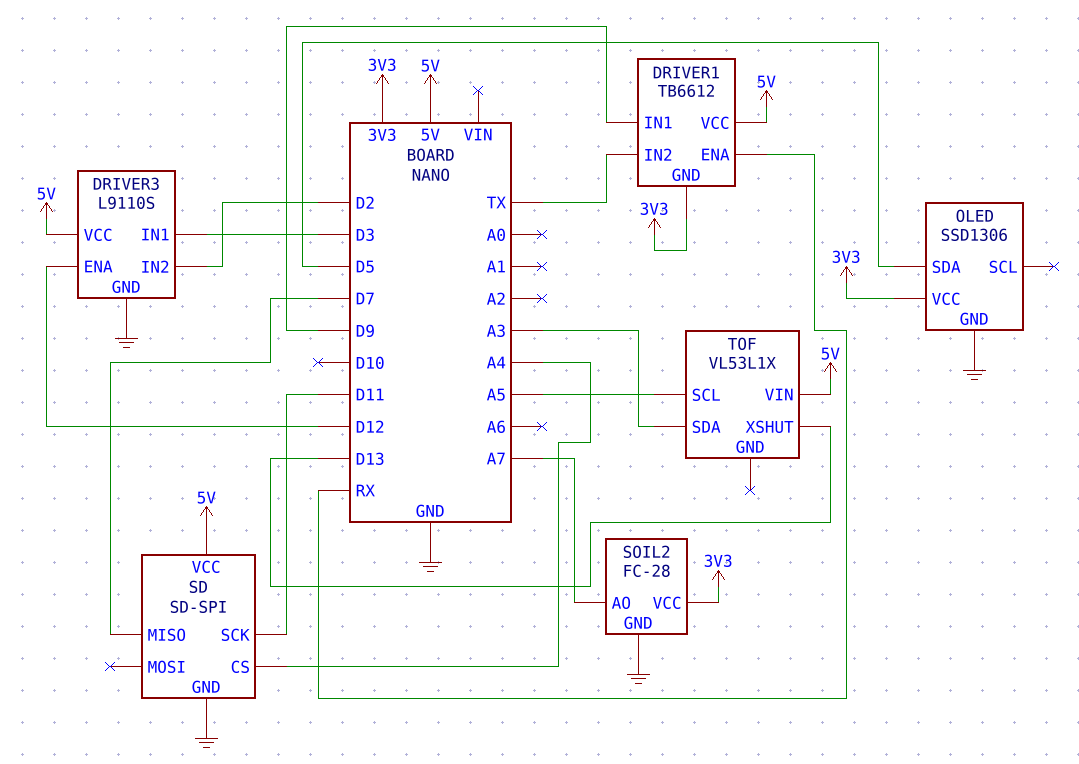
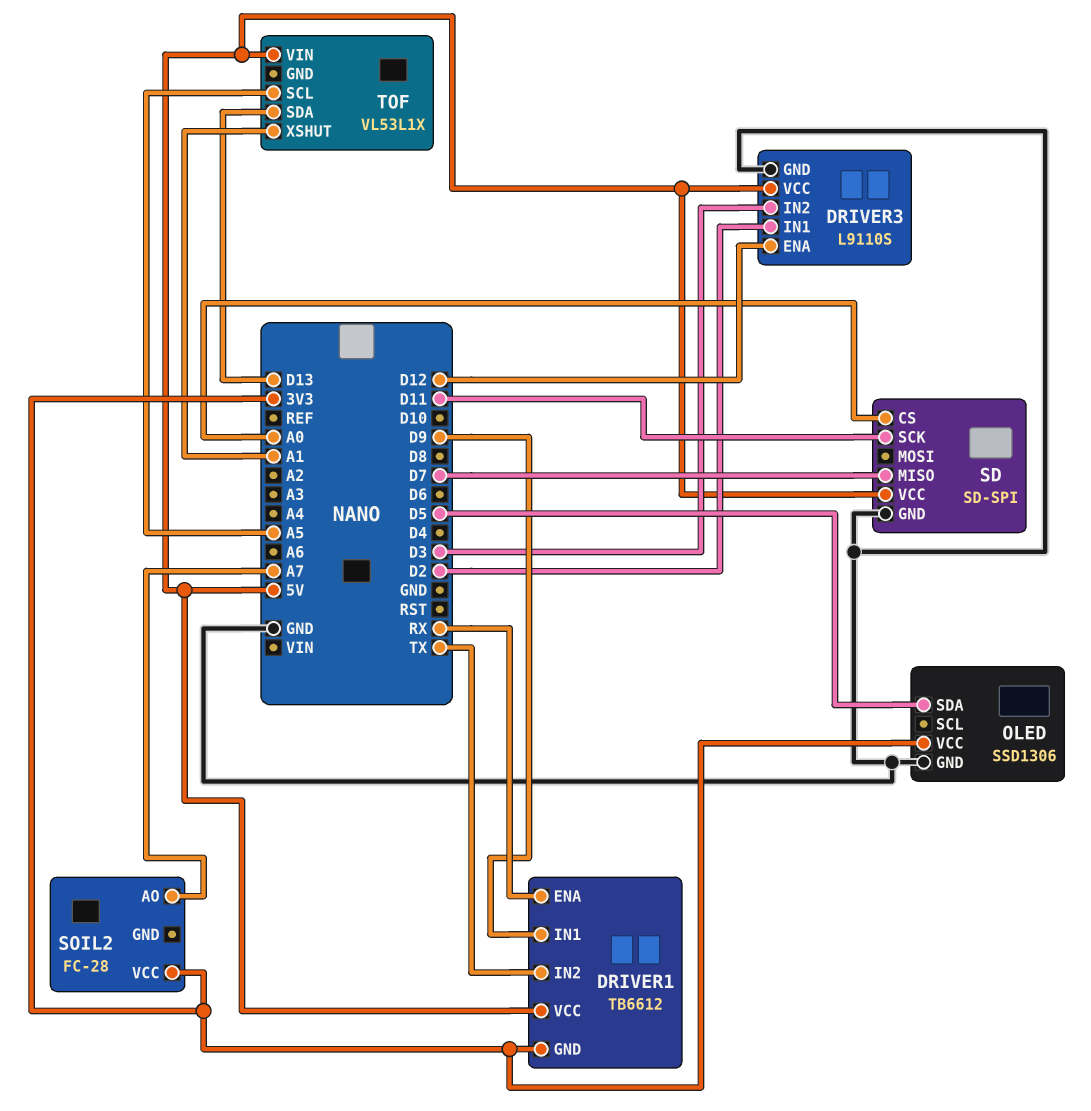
DRIVER3 pin IN1: D3 -> D2
DRIVER3 pin IN2: D2 -> D3
SD pin CS: A4 -> A0
SOIL2 pin GND: GND -> none
TOF pin SDA: A3 -> D13
TOF pin XSHUT: D13 -> A1

